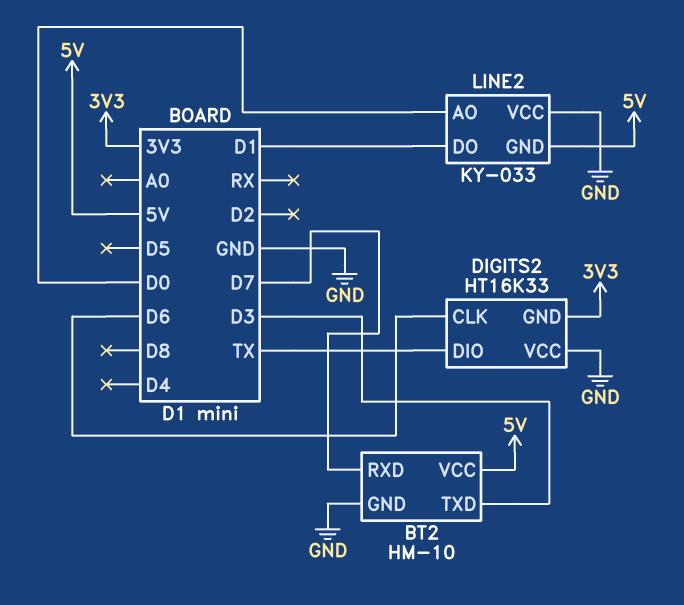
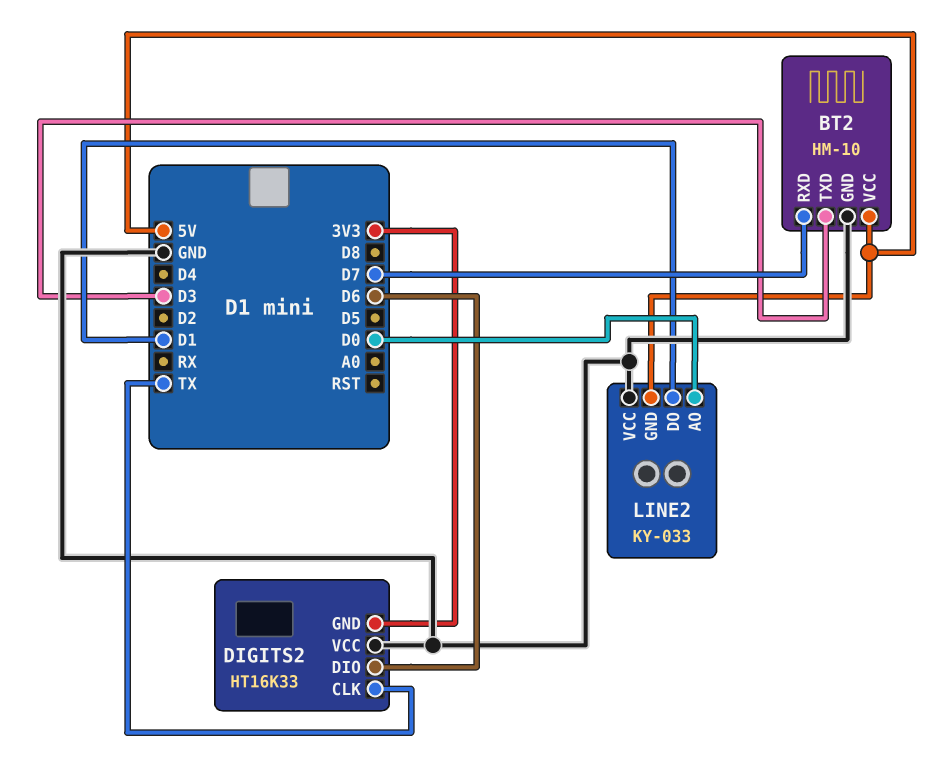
DIGITS2 pin CLK: D6 -> TX
DIGITS2 pin DIO: TX -> D6

